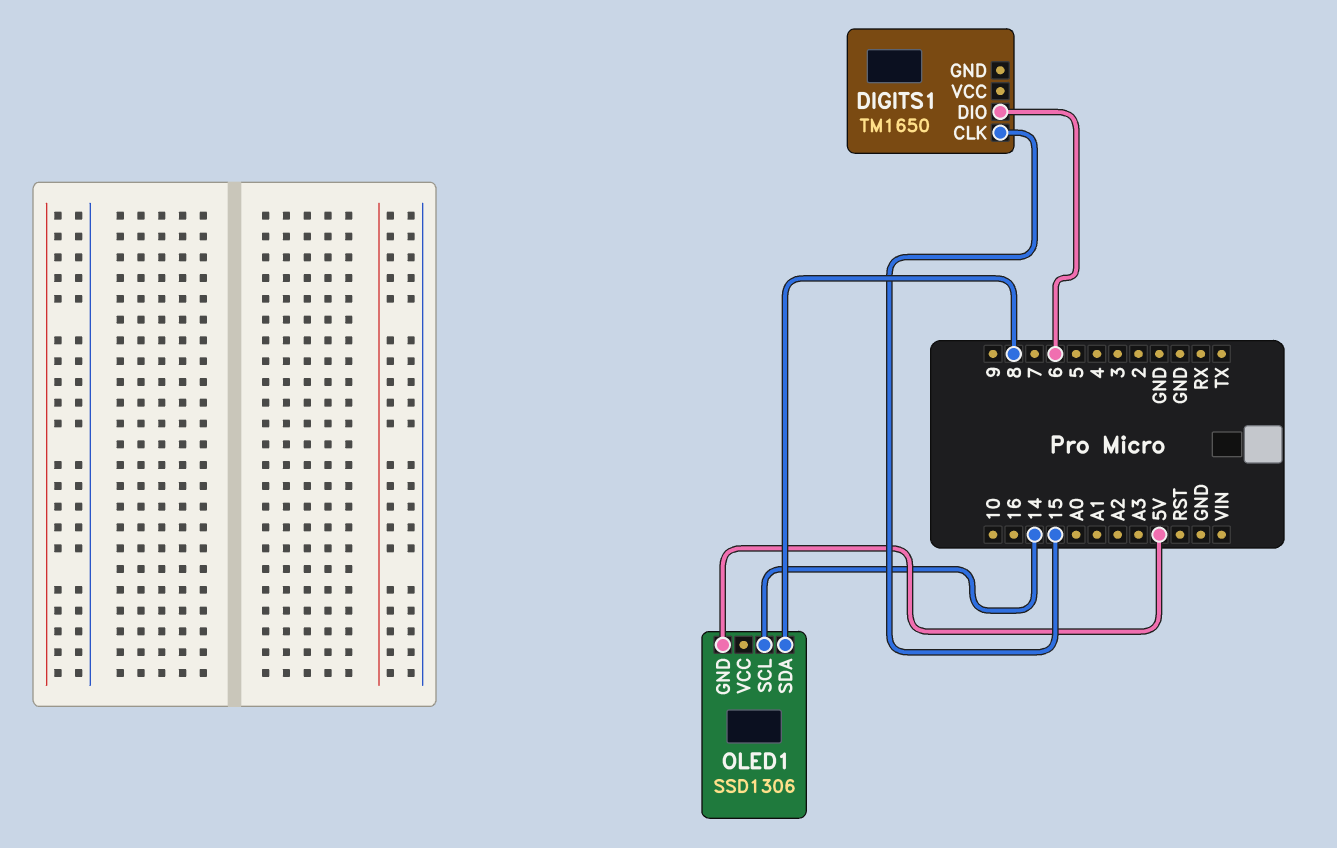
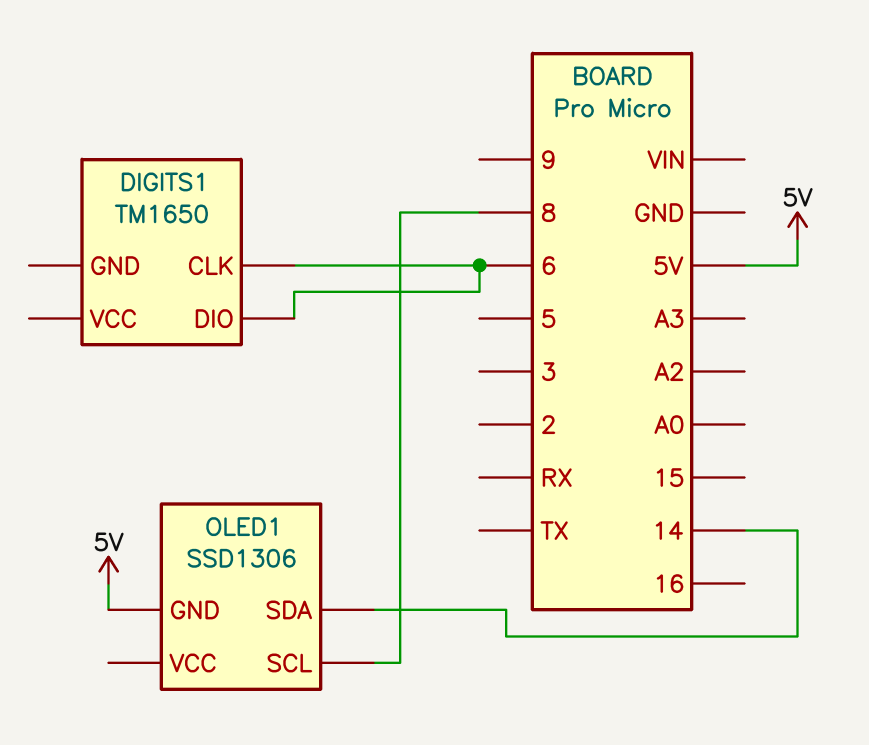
DIGITS1 pin CLK: 15 -> 6
OLED1 pin SCL: 14 -> 8
OLED1 pin SDA: 8 -> 14

